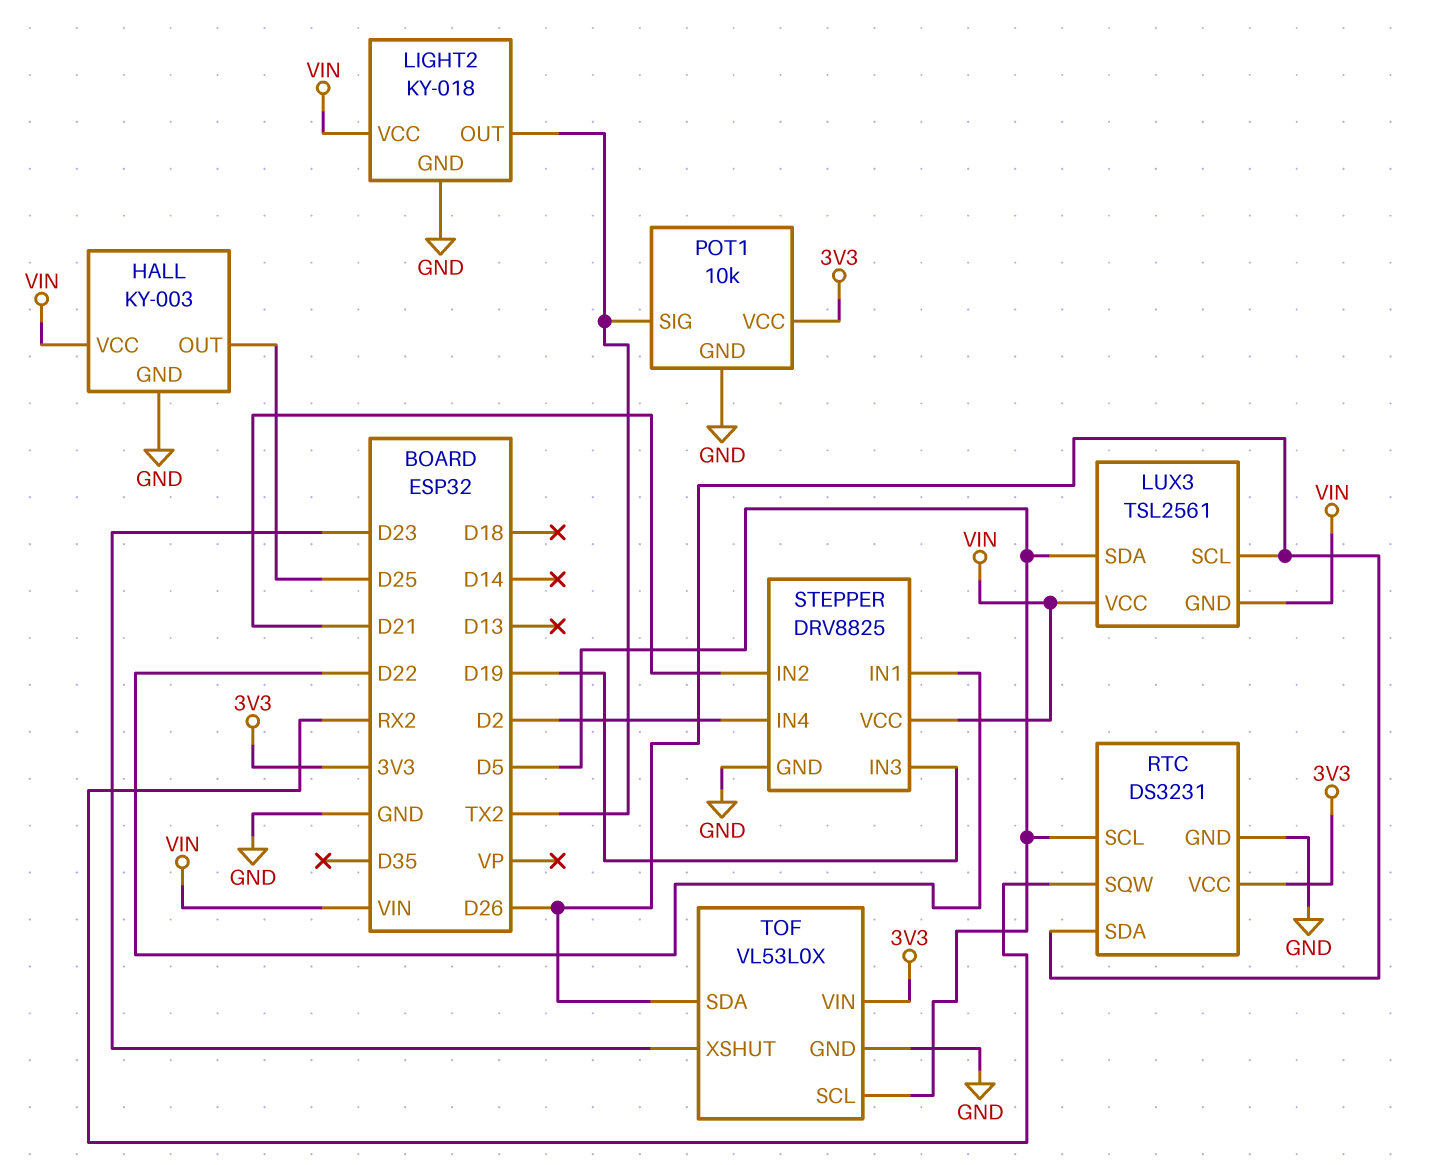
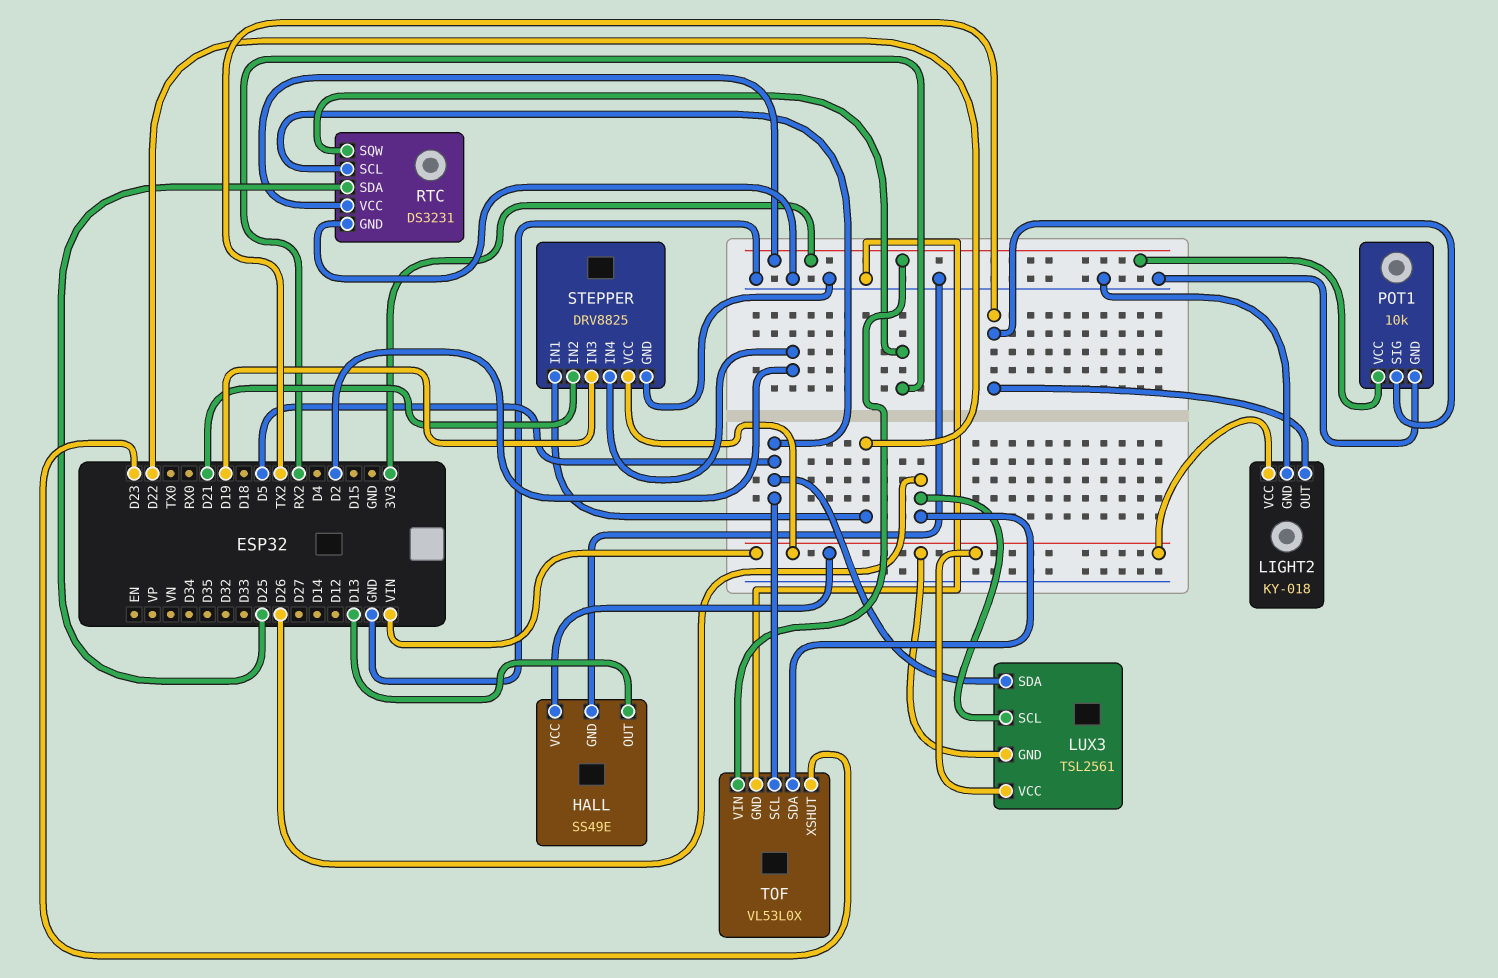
HALL: KY-003 -> SS49E
HALL pin OUT: D25 -> D13
RTC pin SDA: D26 -> D25

